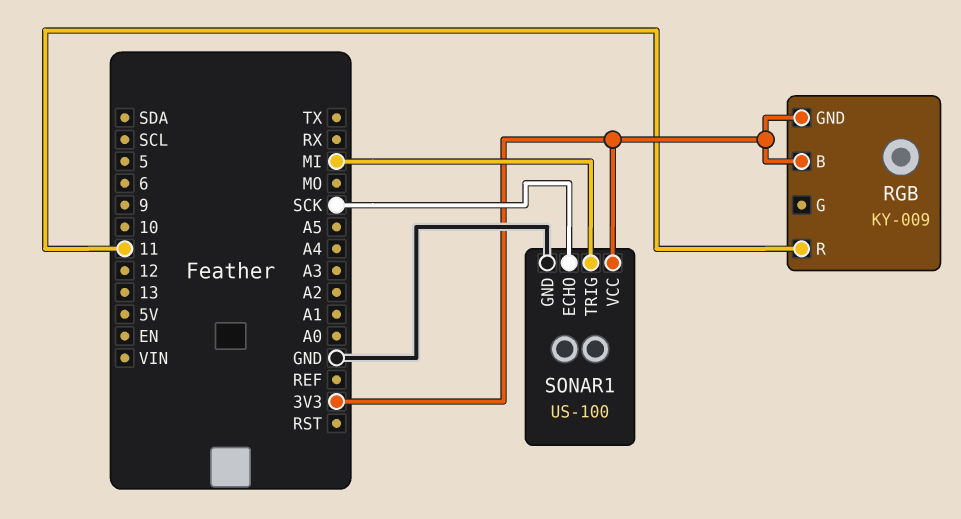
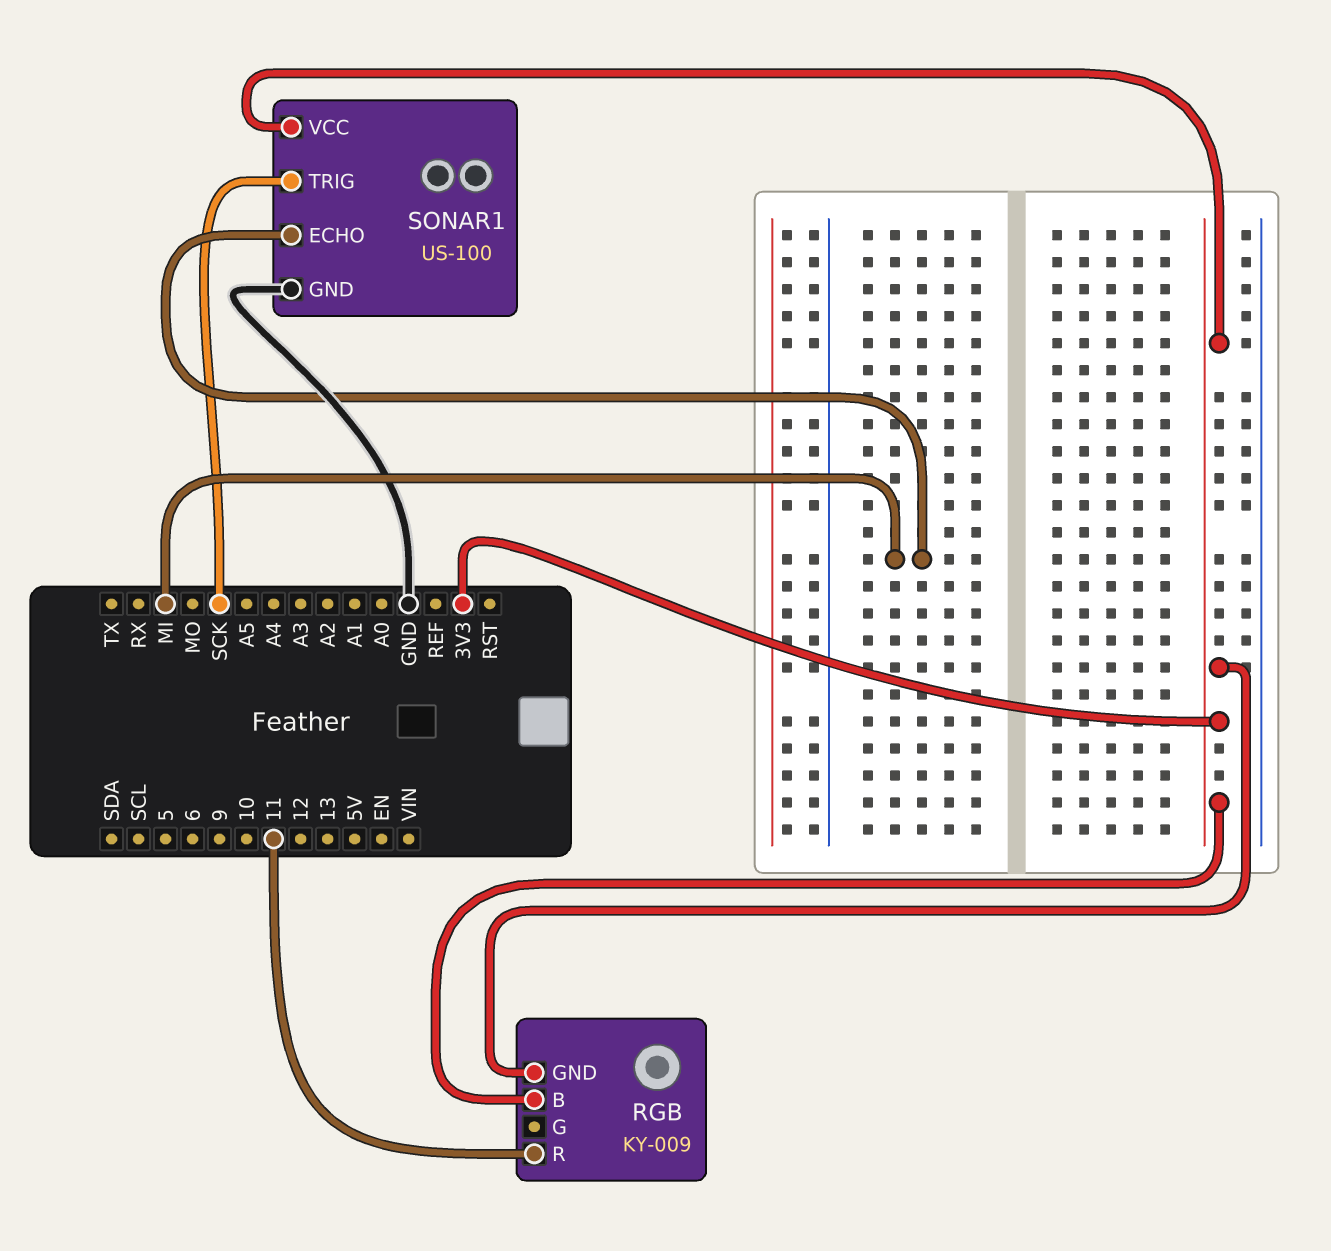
SONAR1 pin ECHO: SCK -> MI
SONAR1 pin TRIG: MI -> SCK

